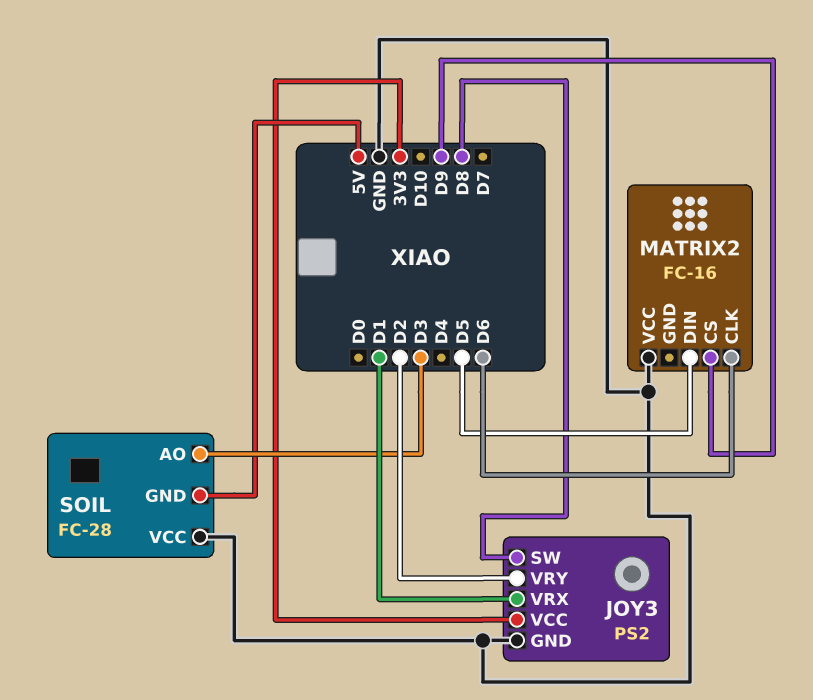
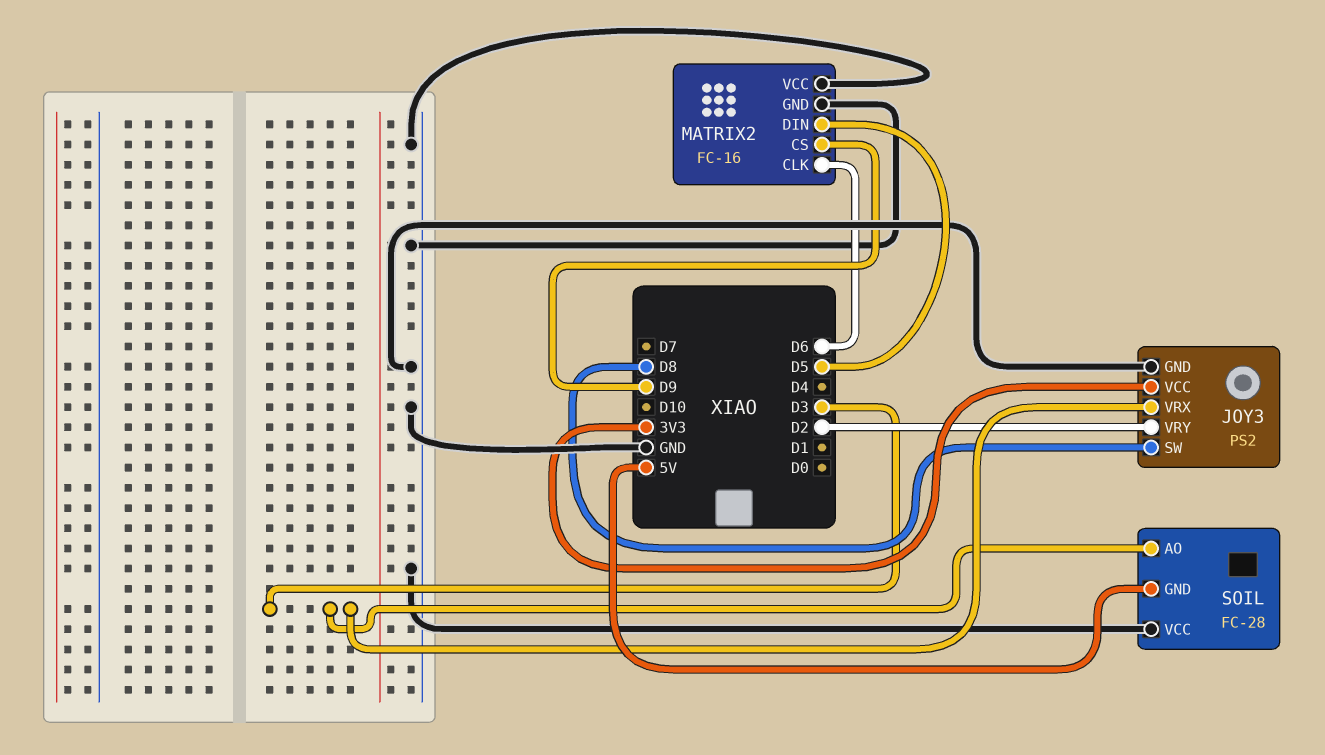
JOY3 pin VRX: D1 -> D3
MATRIX2 pin GND: none -> GND

